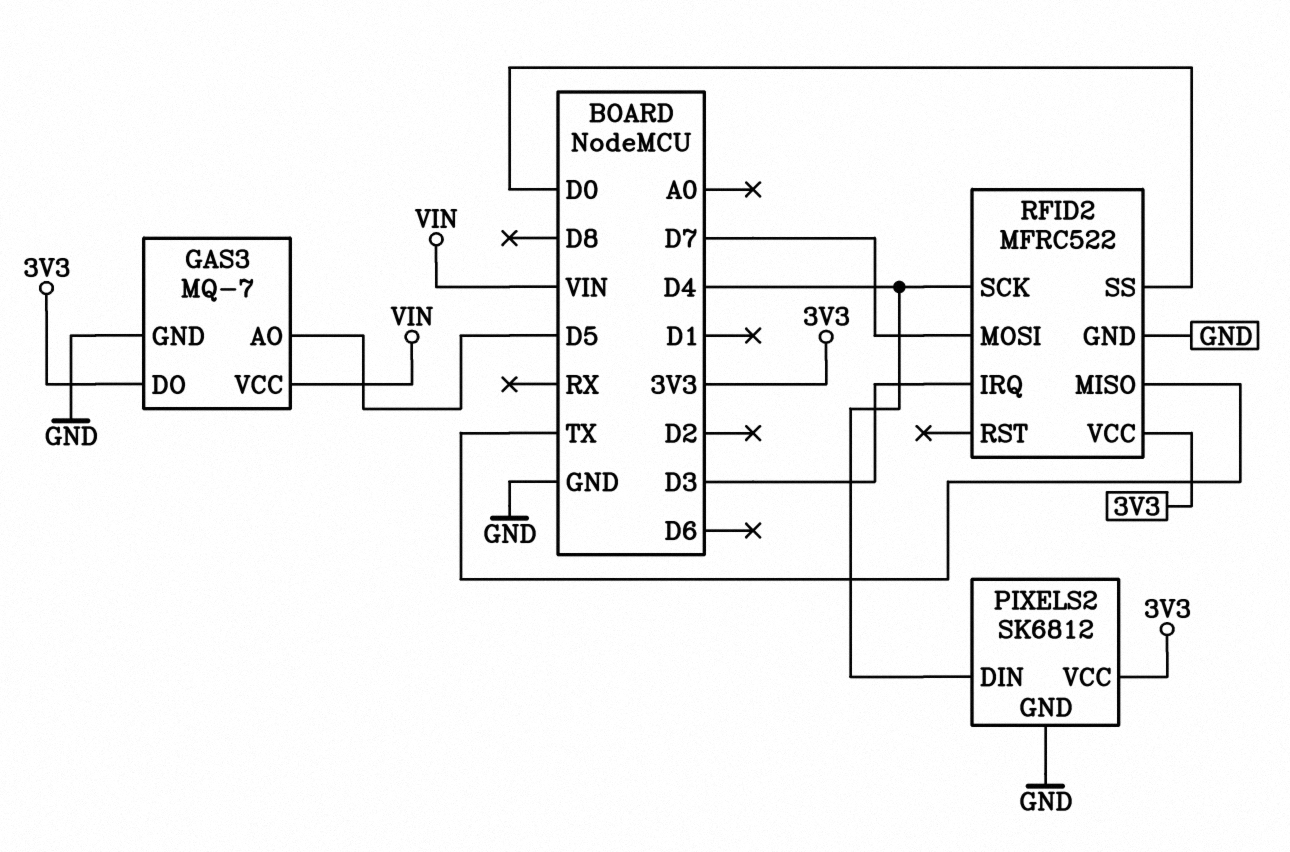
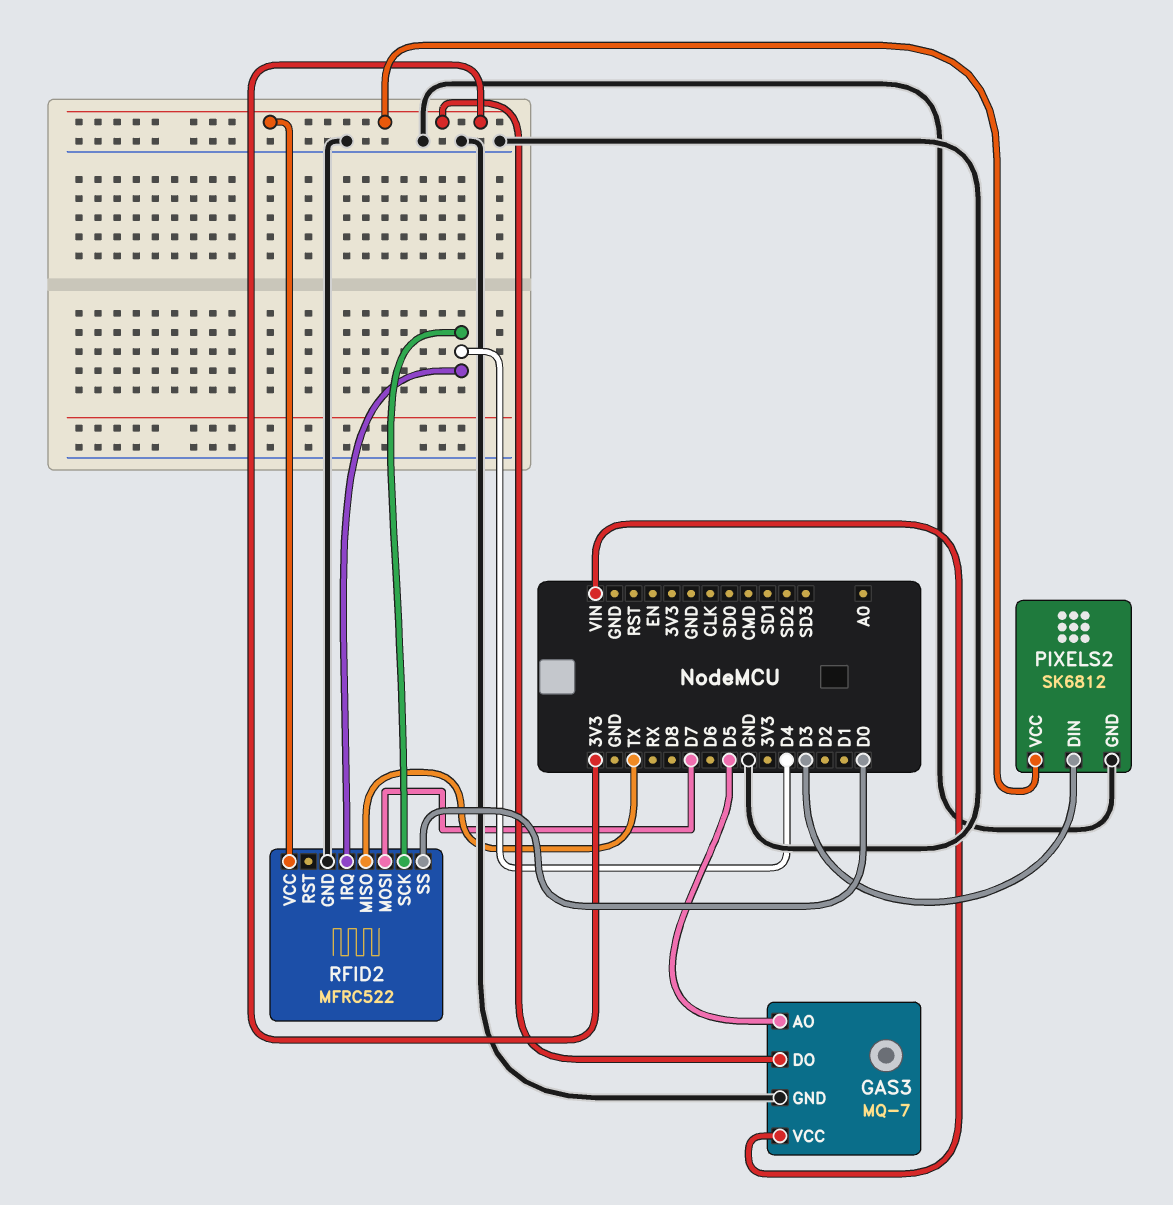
PIXELS2 pin DIN: D4 -> D3
RFID2 pin IRQ: D3 -> D4

